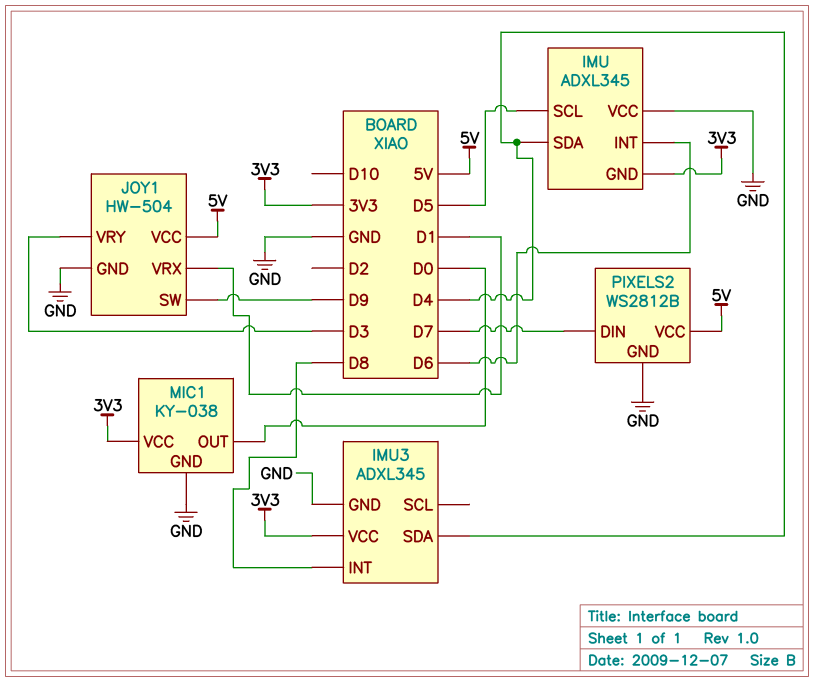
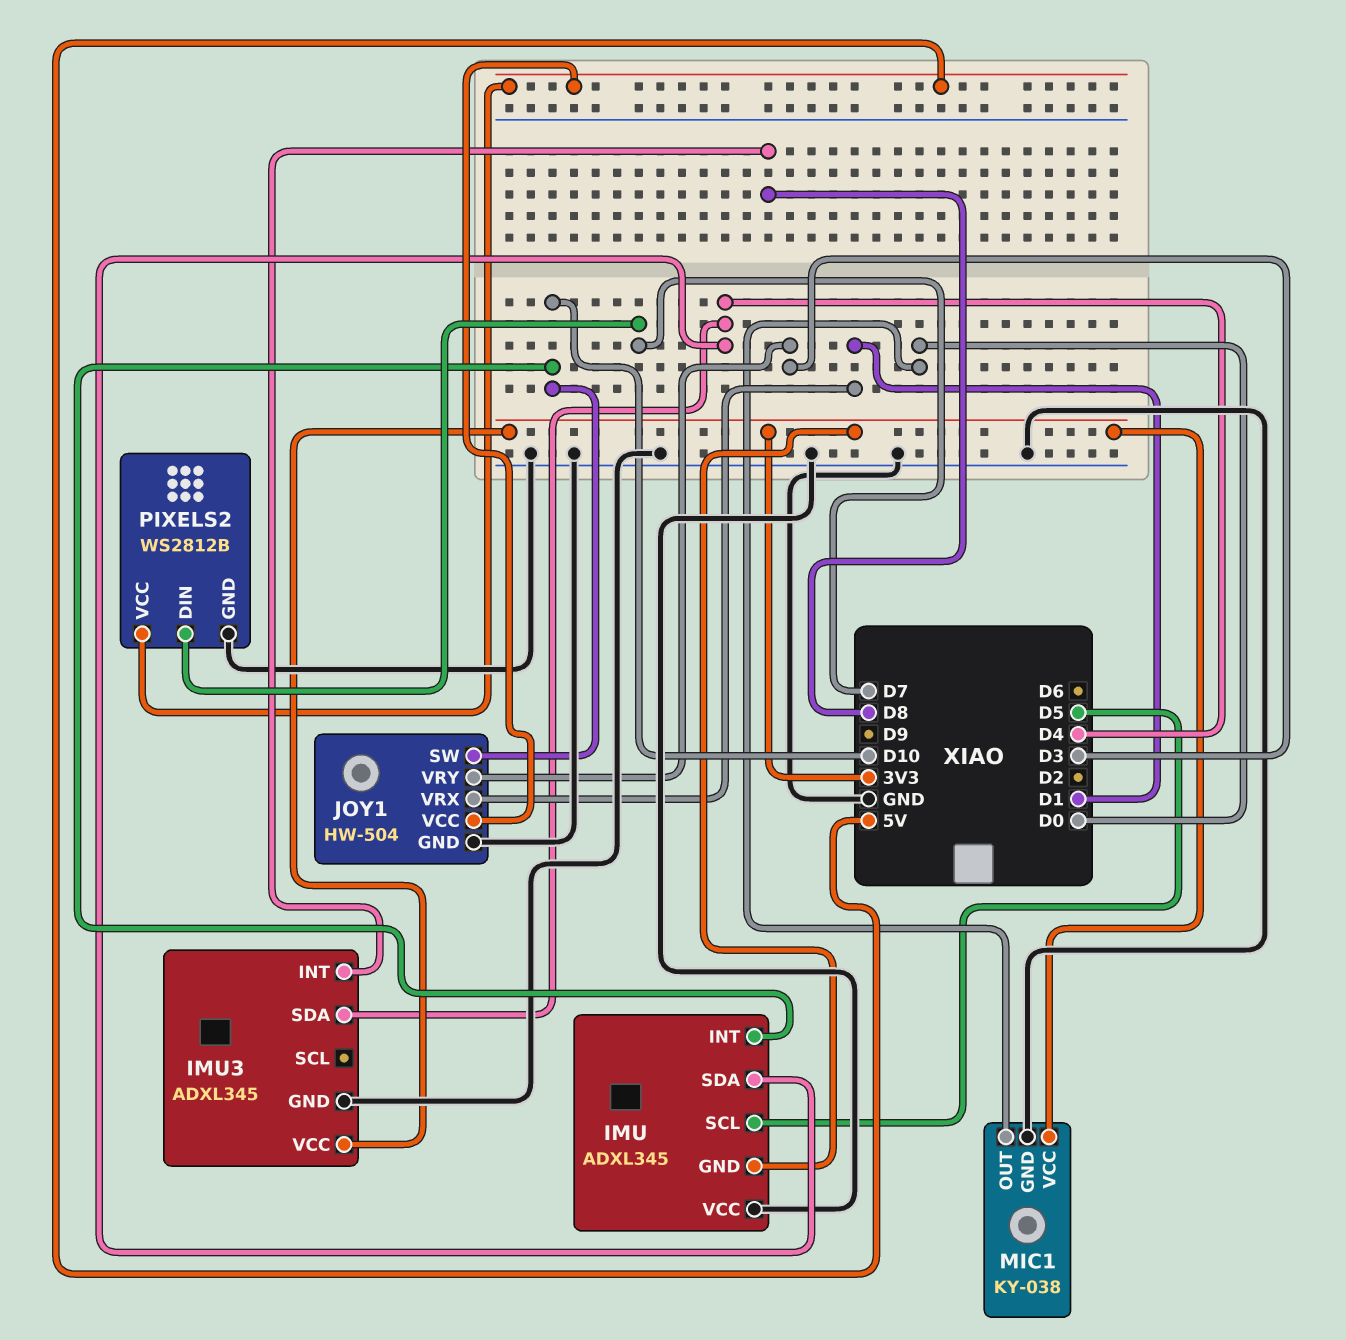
IMU pin INT: D6 -> D10
JOY1 pin SW: D9 -> D10

